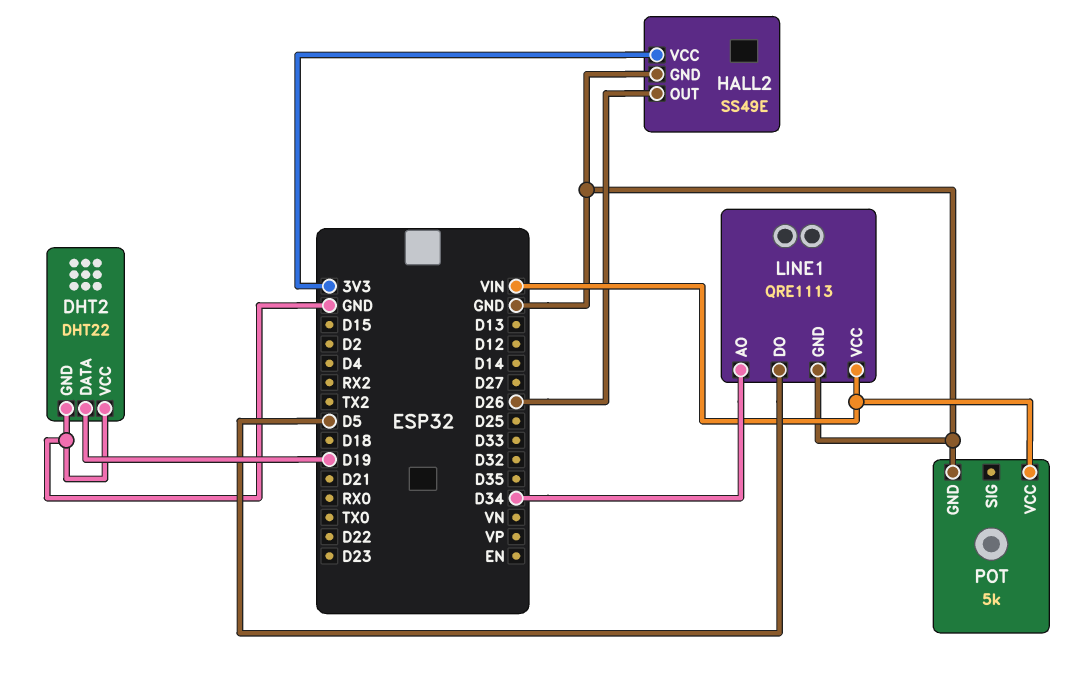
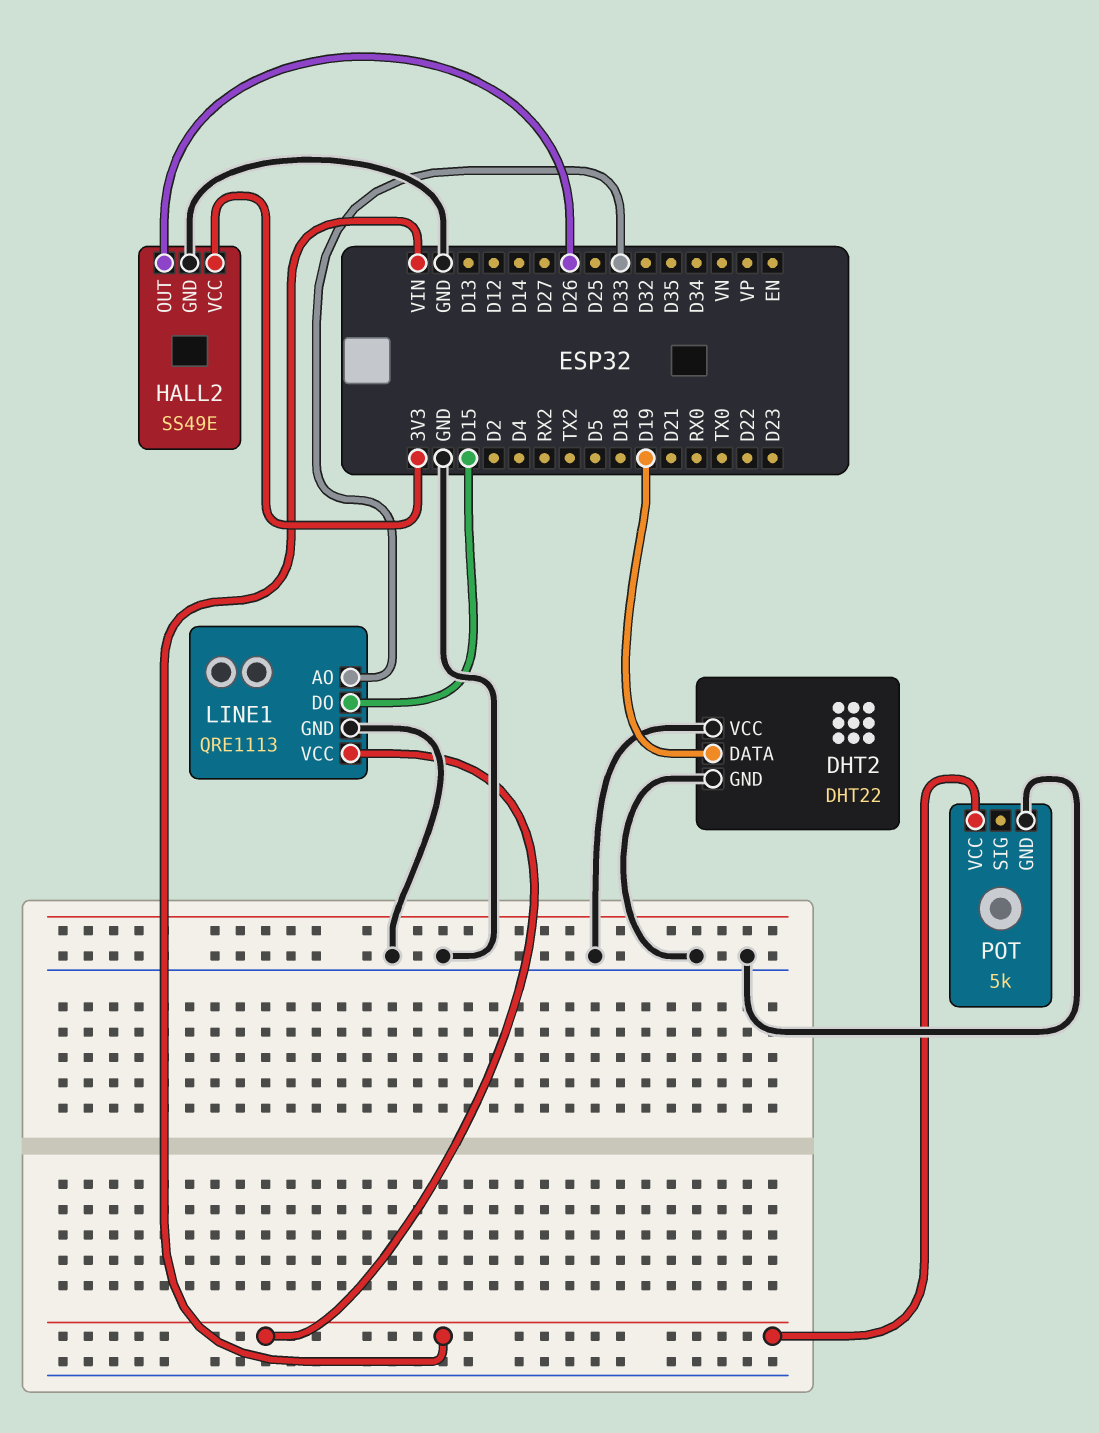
LINE1 pin AO: D34 -> D33
LINE1 pin DO: D5 -> D15

